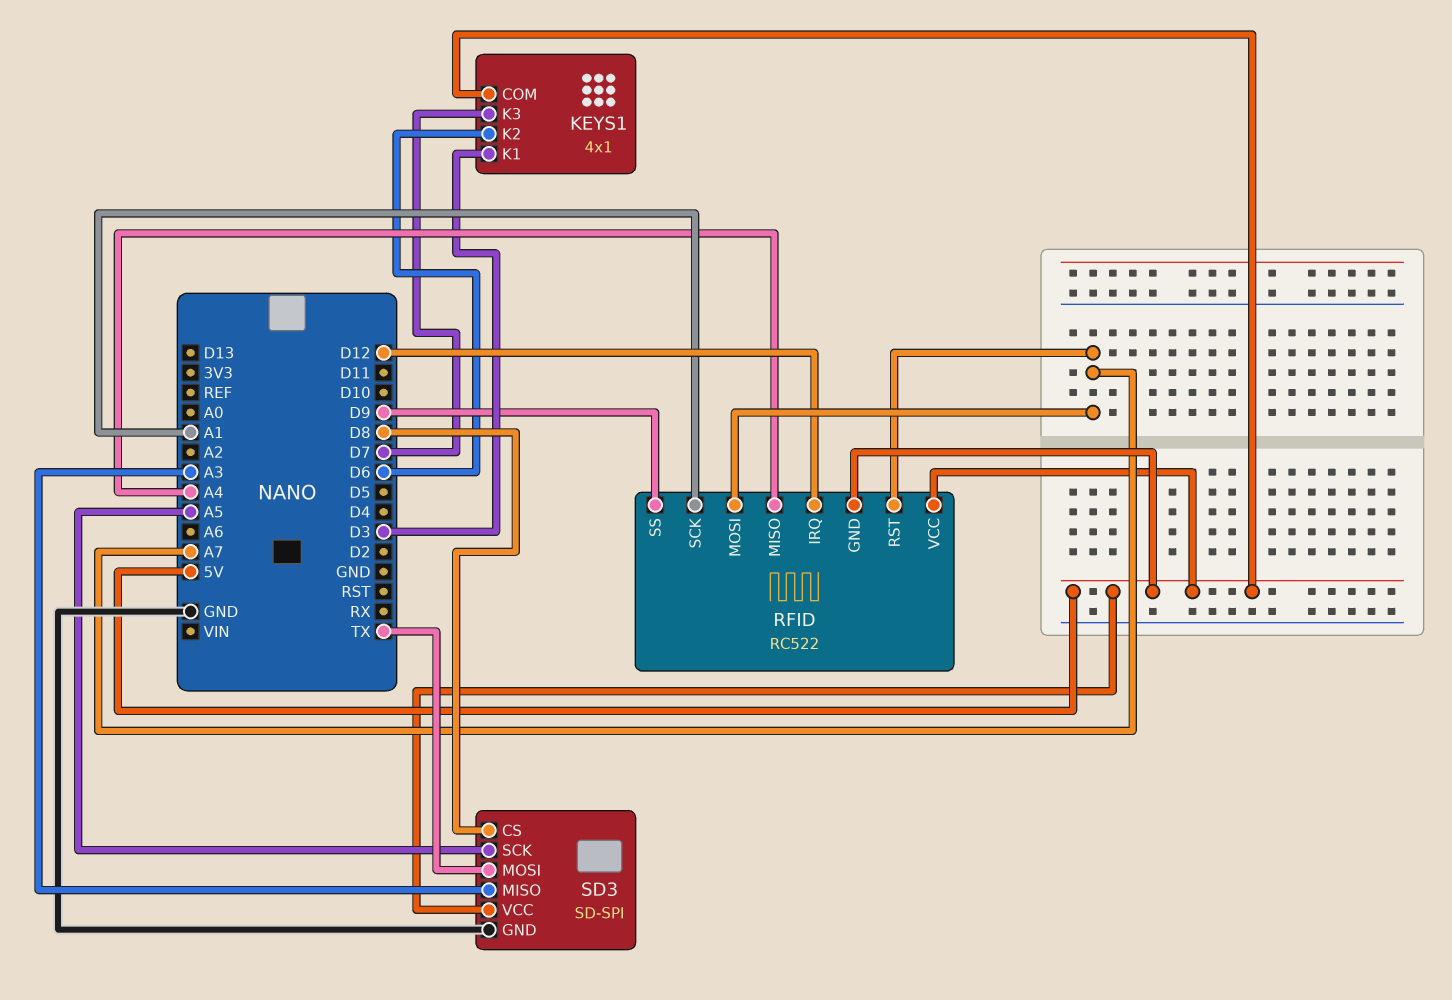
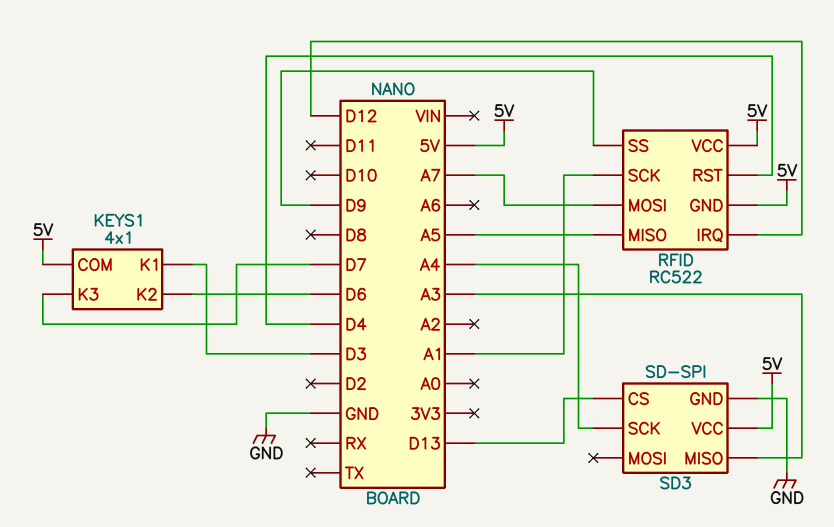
RFID pin MISO: A4 -> A5
RFID pin RST: A7 -> D4
SD3 pin CS: D8 -> D13
SD3 pin MOSI: TX -> none
SD3 pin SCK: A5 -> A4

